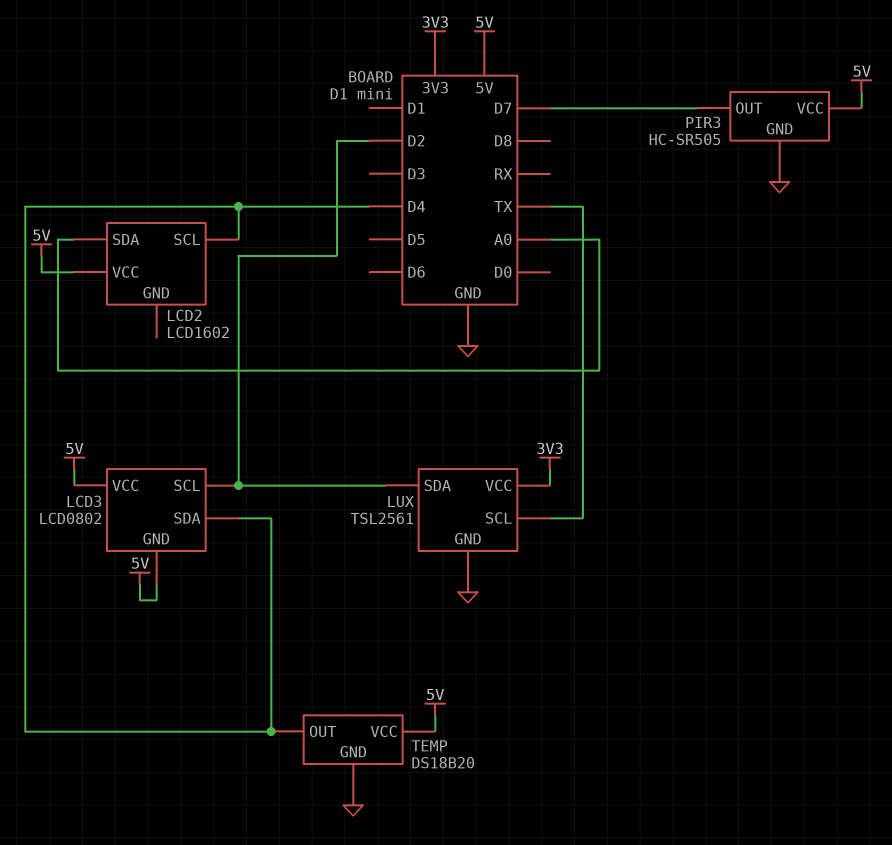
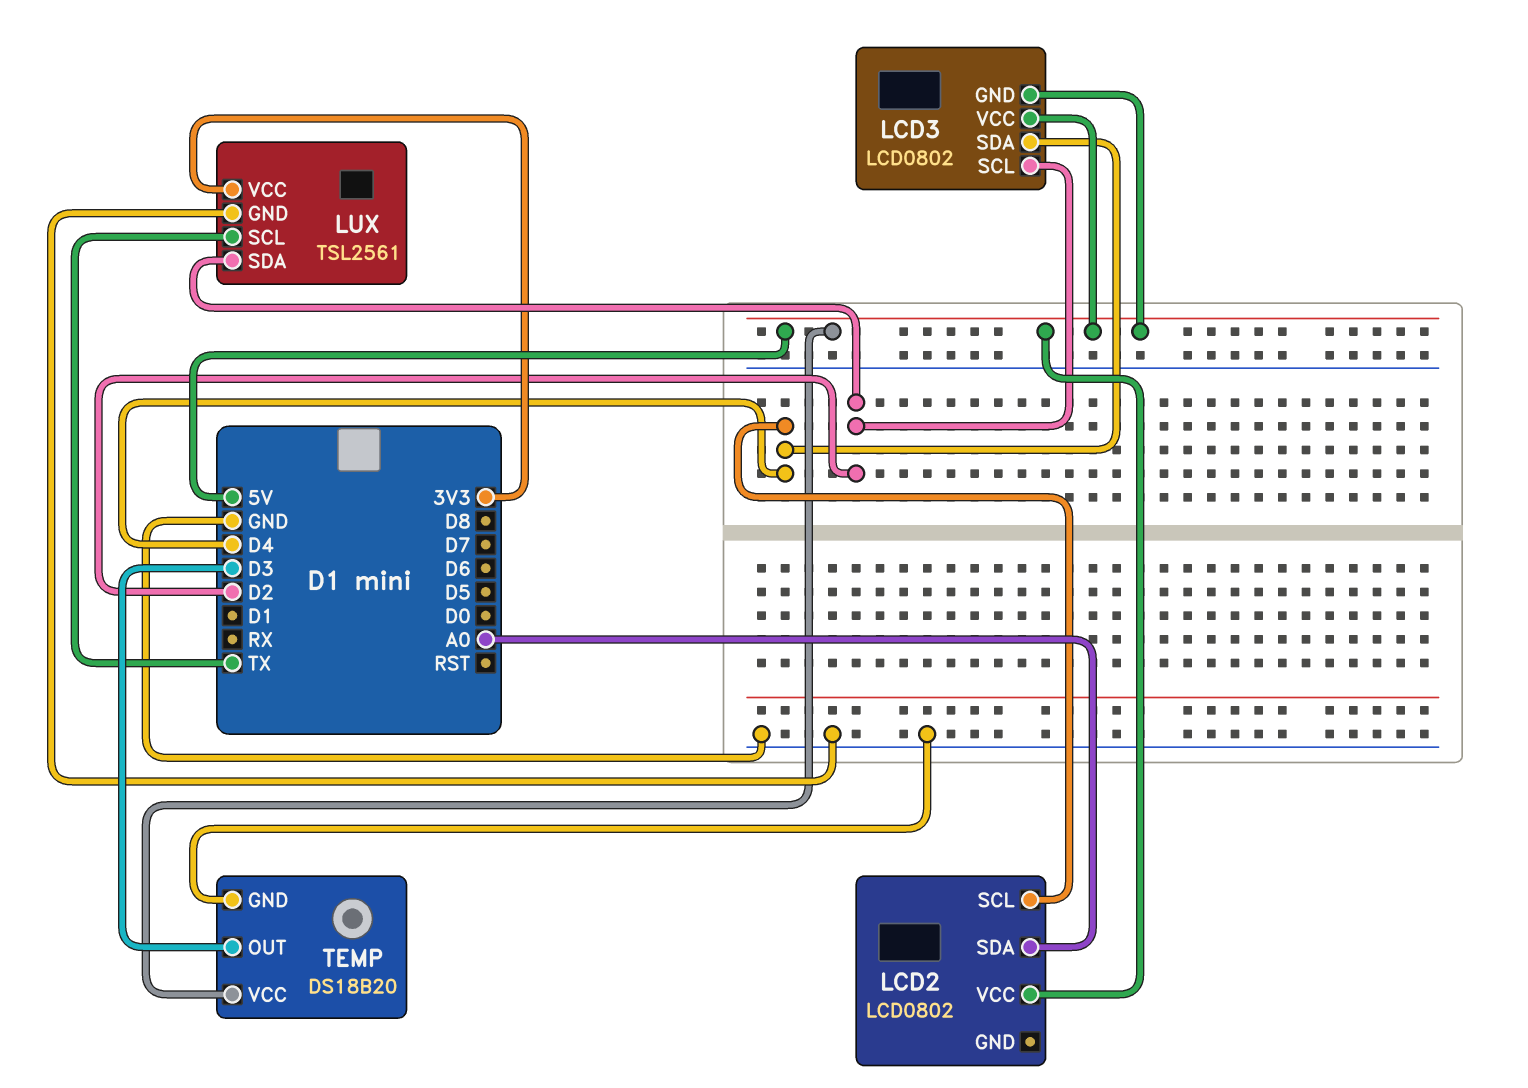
LCD2: LCD1602 -> LCD0802
PIR3: HC-SR505 -> none
PIR3 pin GND: GND -> none
PIR3 pin OUT: D7 -> none
PIR3 pin VCC: 5V -> none
TEMP pin OUT: D4 -> D3

